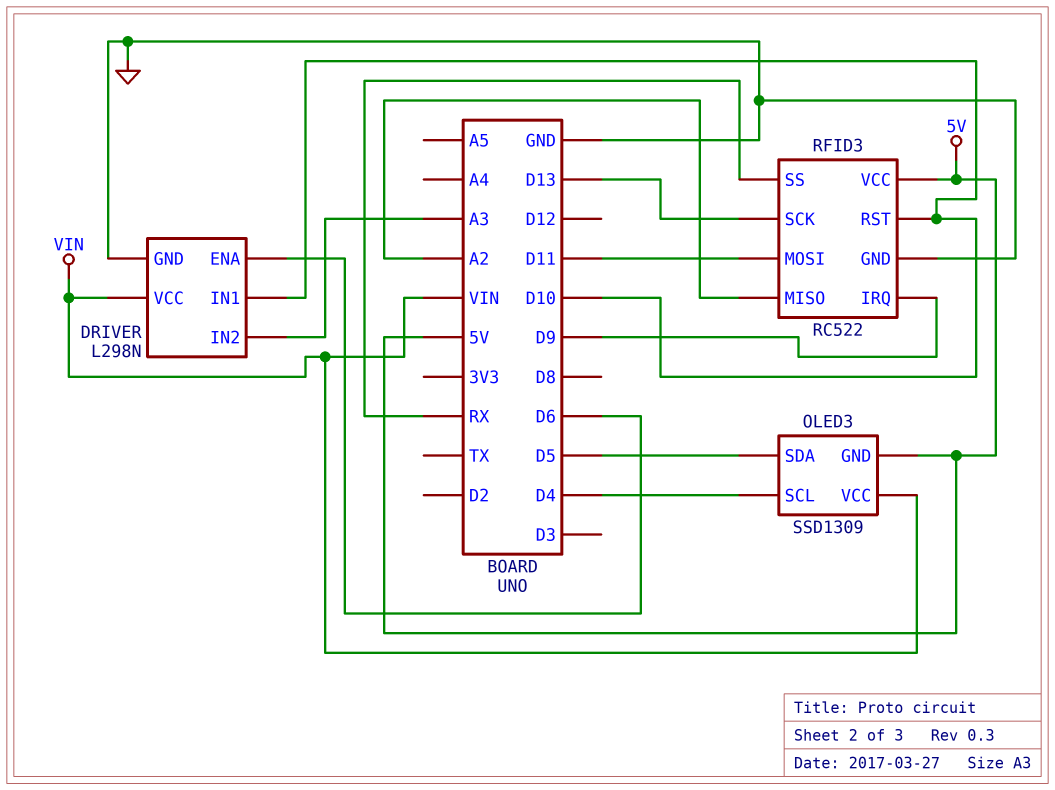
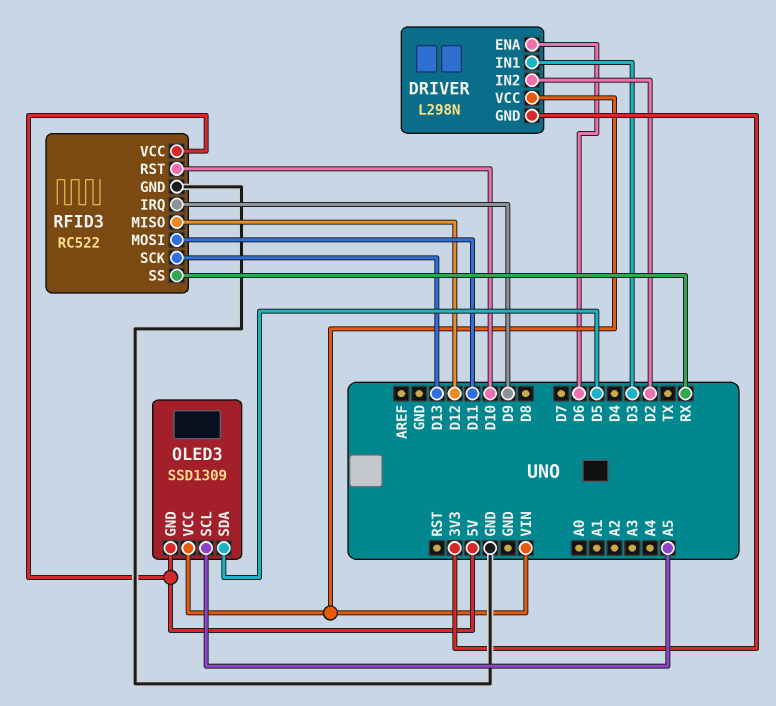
DRIVER pin GND: GND -> 3V3
DRIVER pin IN1: D10 -> D3
DRIVER pin IN2: A3 -> D2
OLED3 pin SCL: D4 -> A5
RFID3 pin MISO: A2 -> D12

